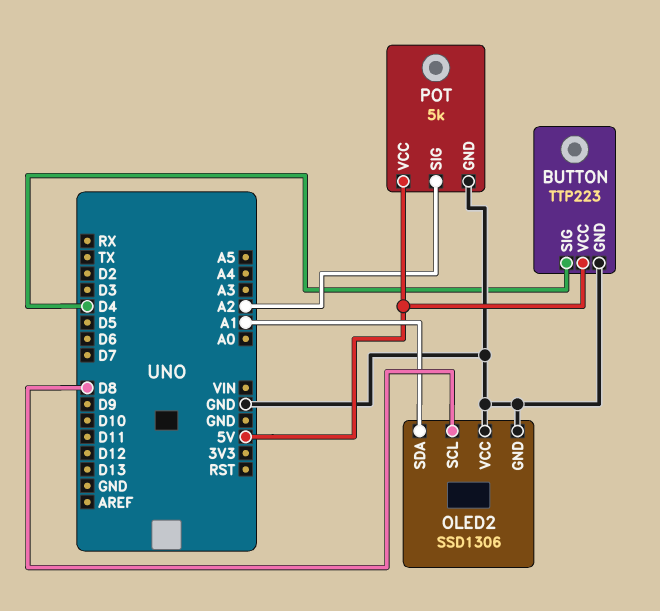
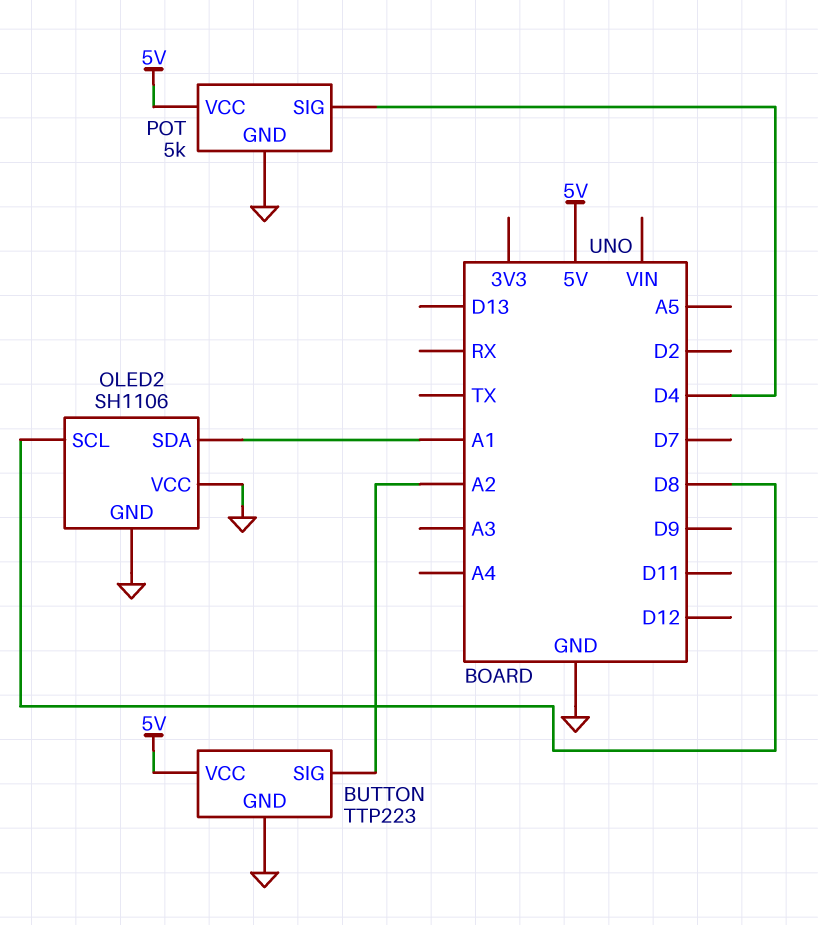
BUTTON pin SIG: D4 -> A2
OLED2: SSD1306 -> SH1106
POT pin SIG: A2 -> D4

